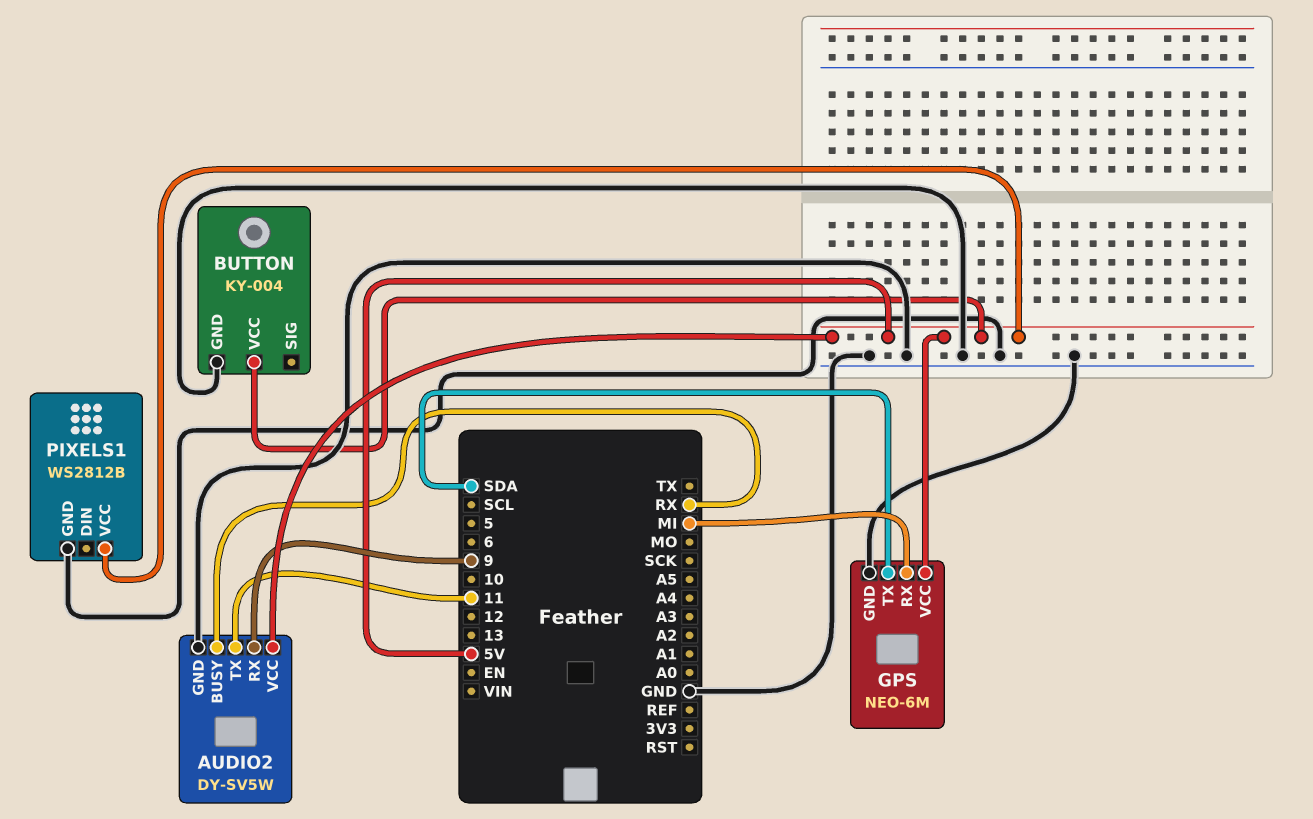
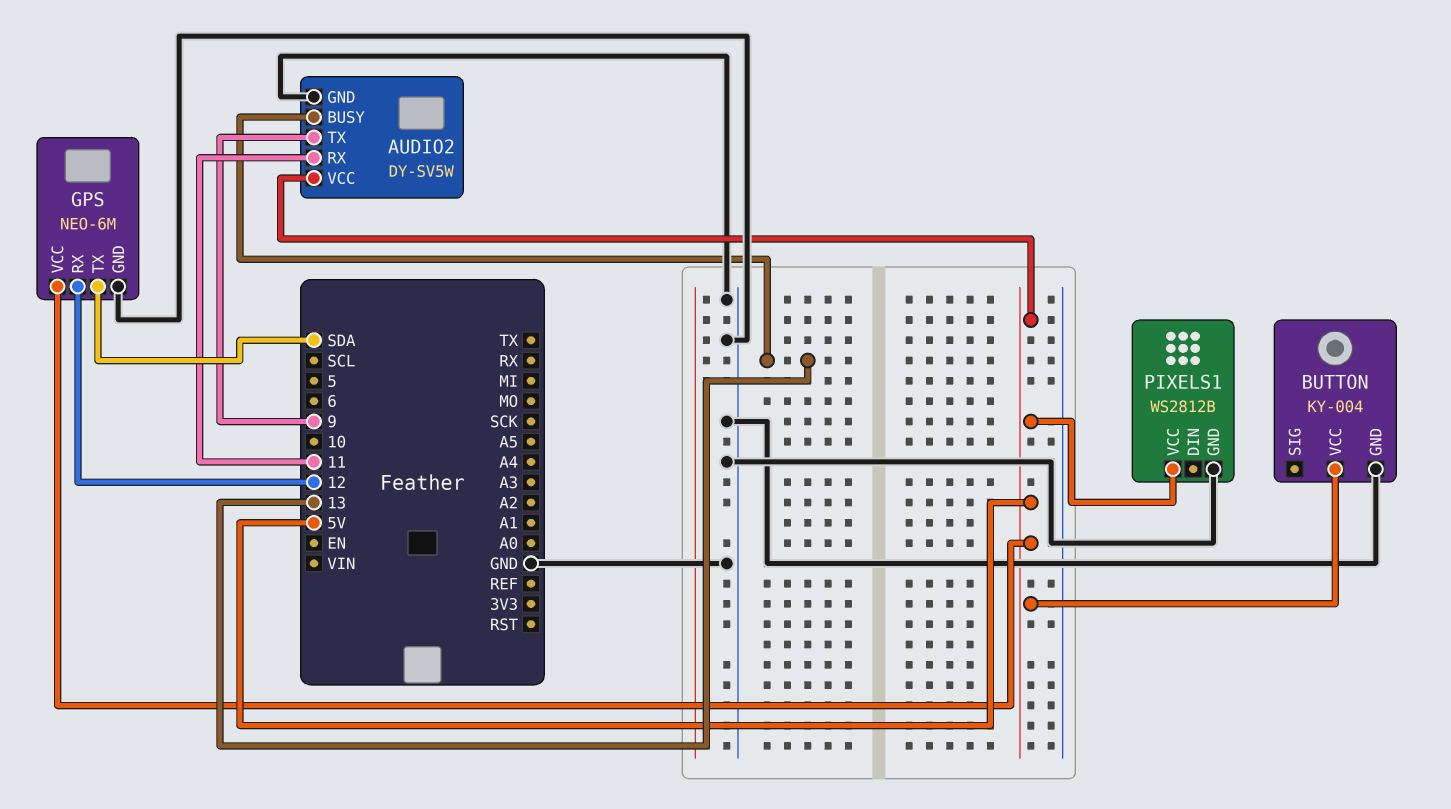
AUDIO2 pin BUSY: RX -> 13
AUDIO2 pin RX: 9 -> 11
AUDIO2 pin TX: 11 -> 9
GPS pin RX: MI -> 12

